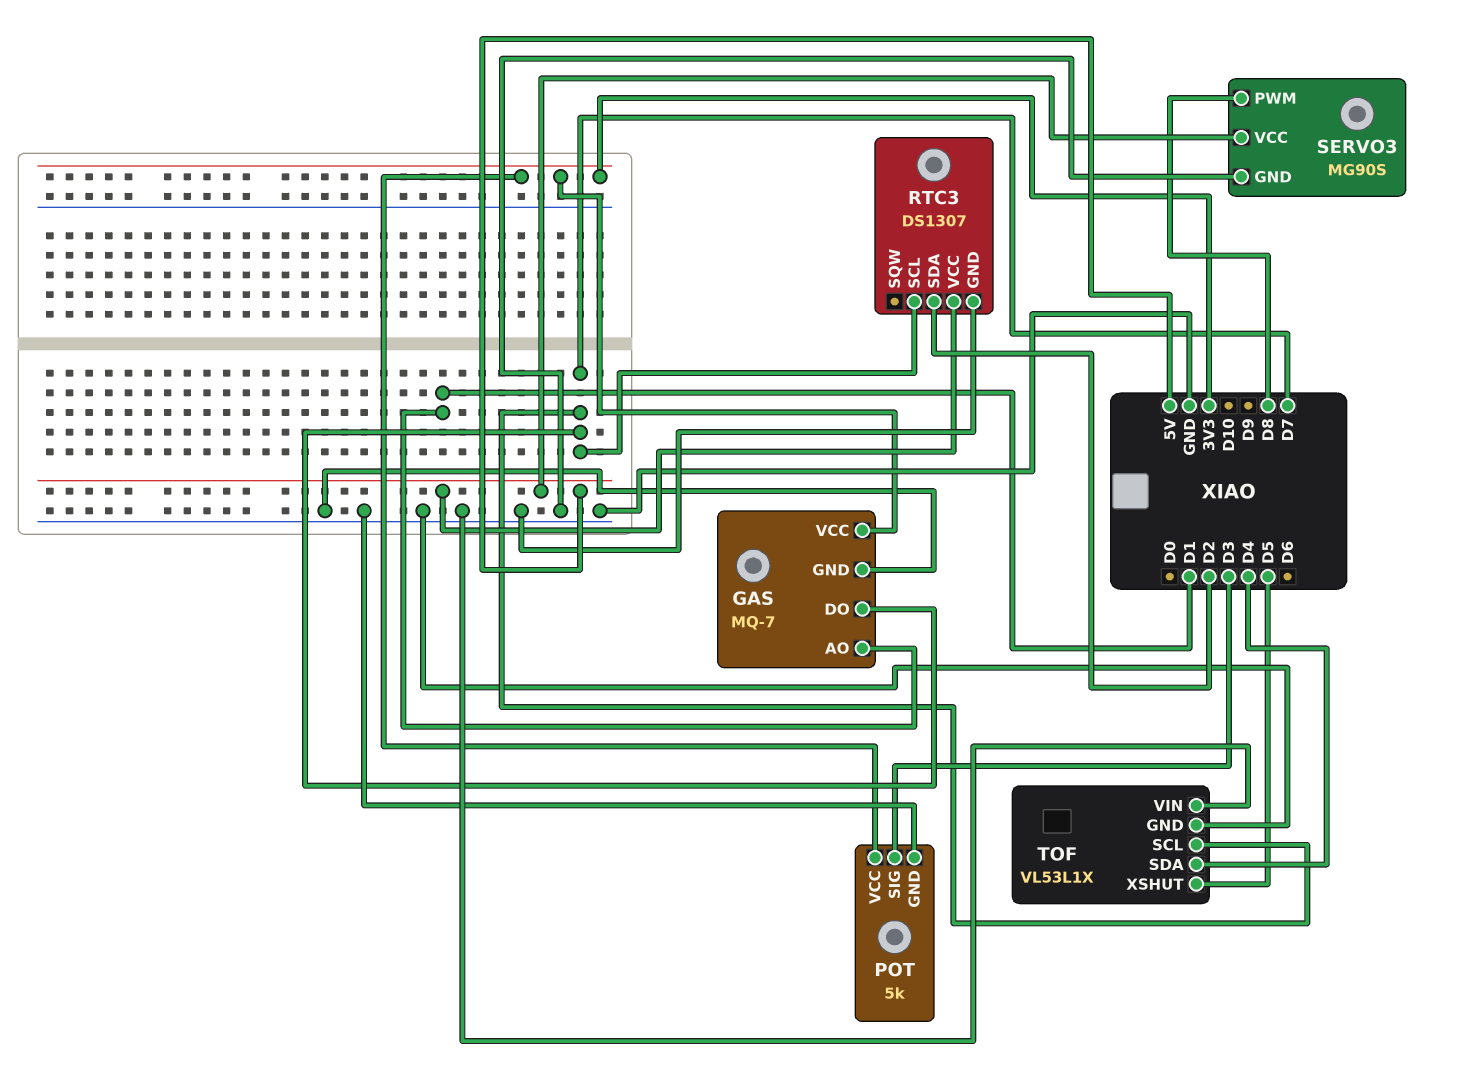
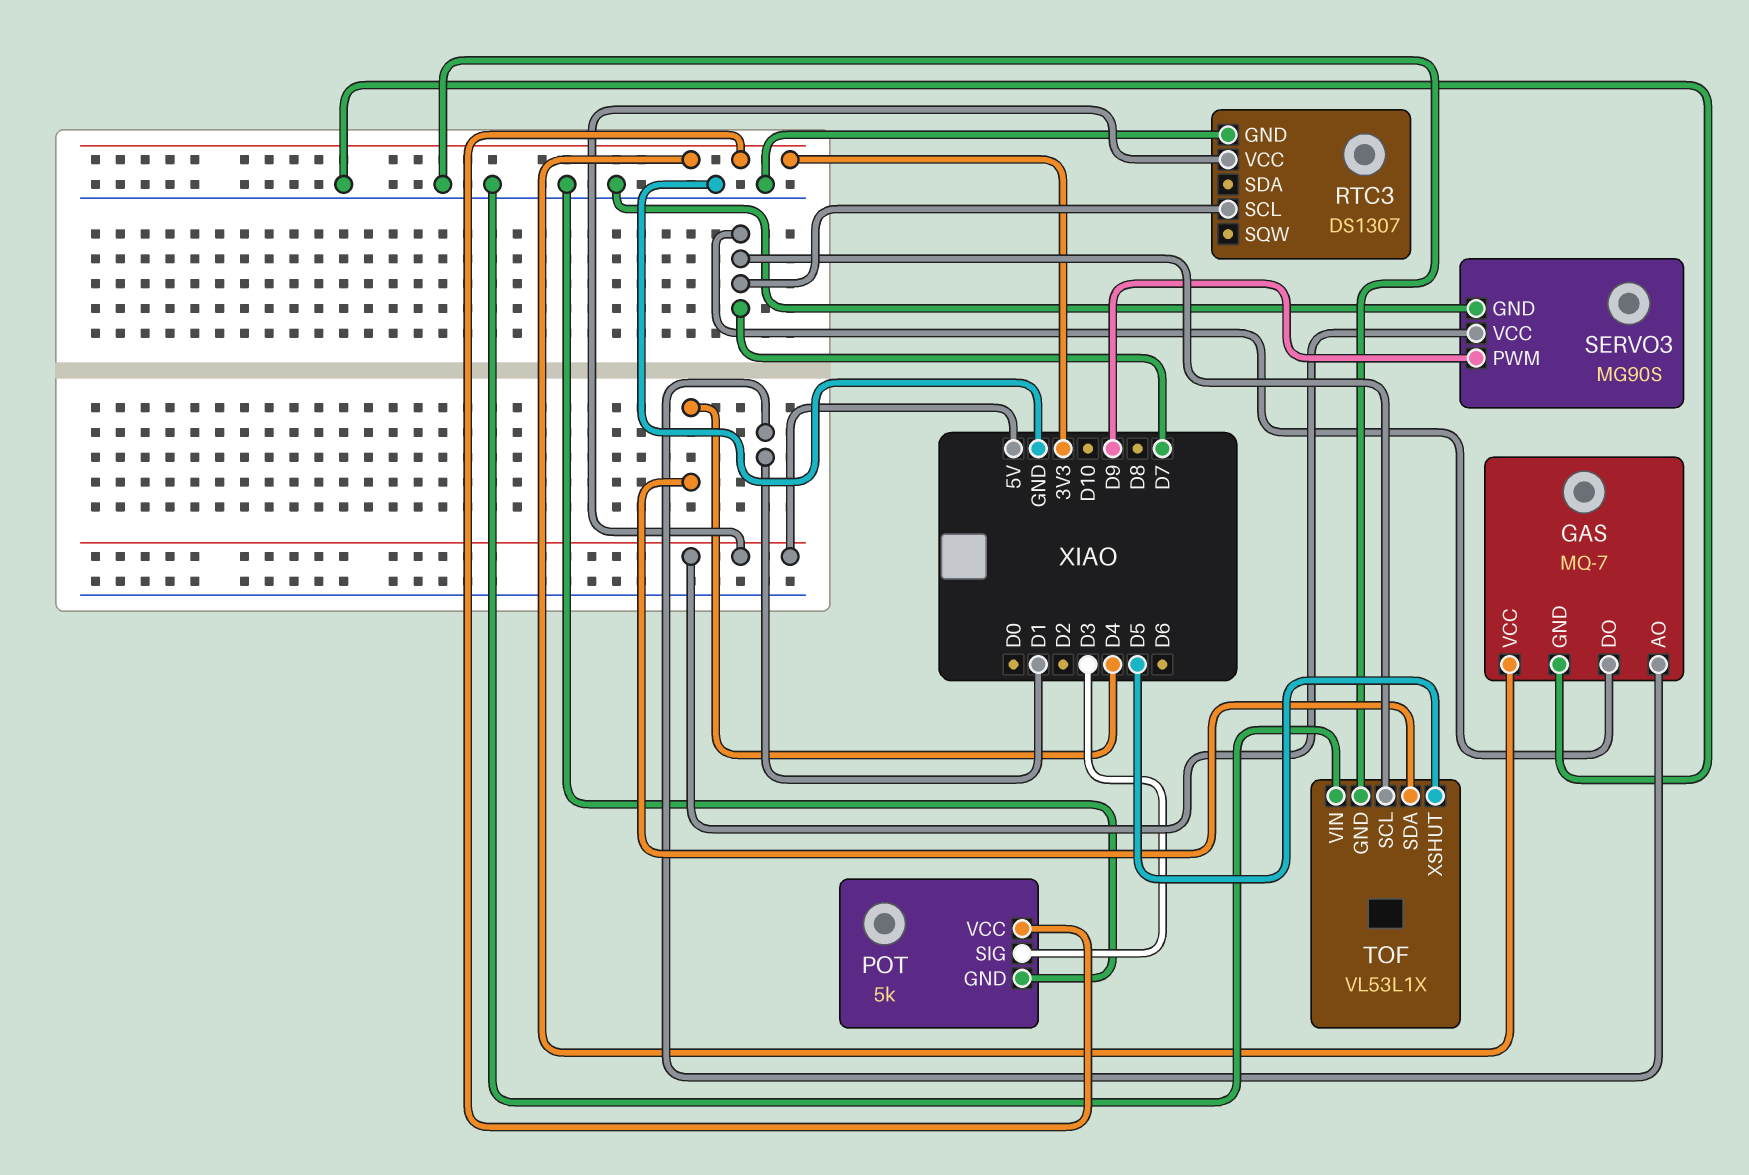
RTC3 pin SDA: D2 -> none
SERVO3 pin PWM: D8 -> D9

